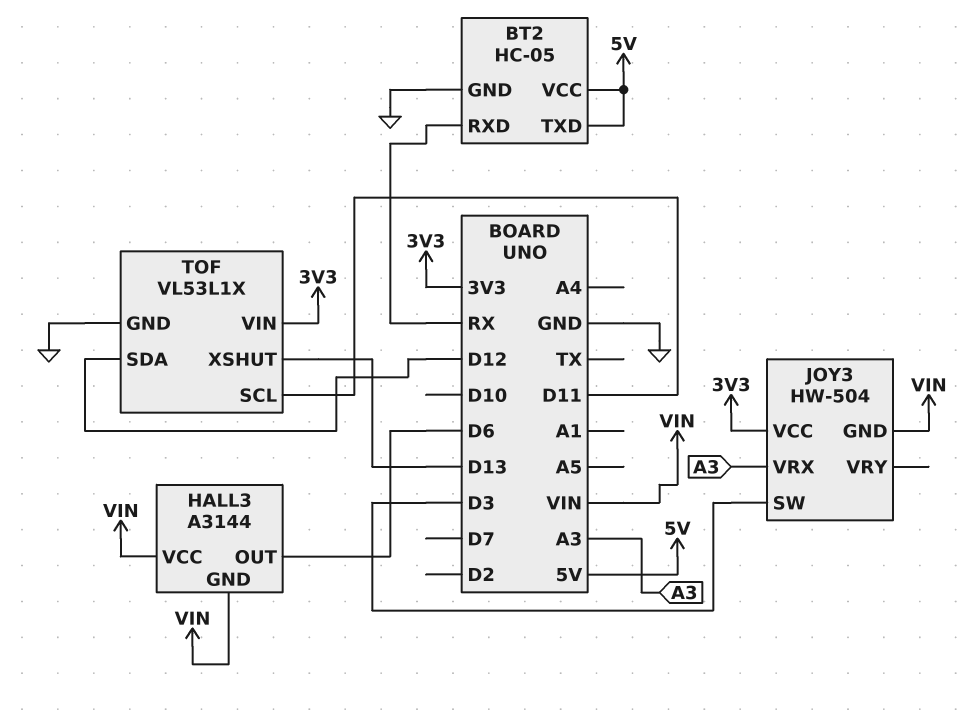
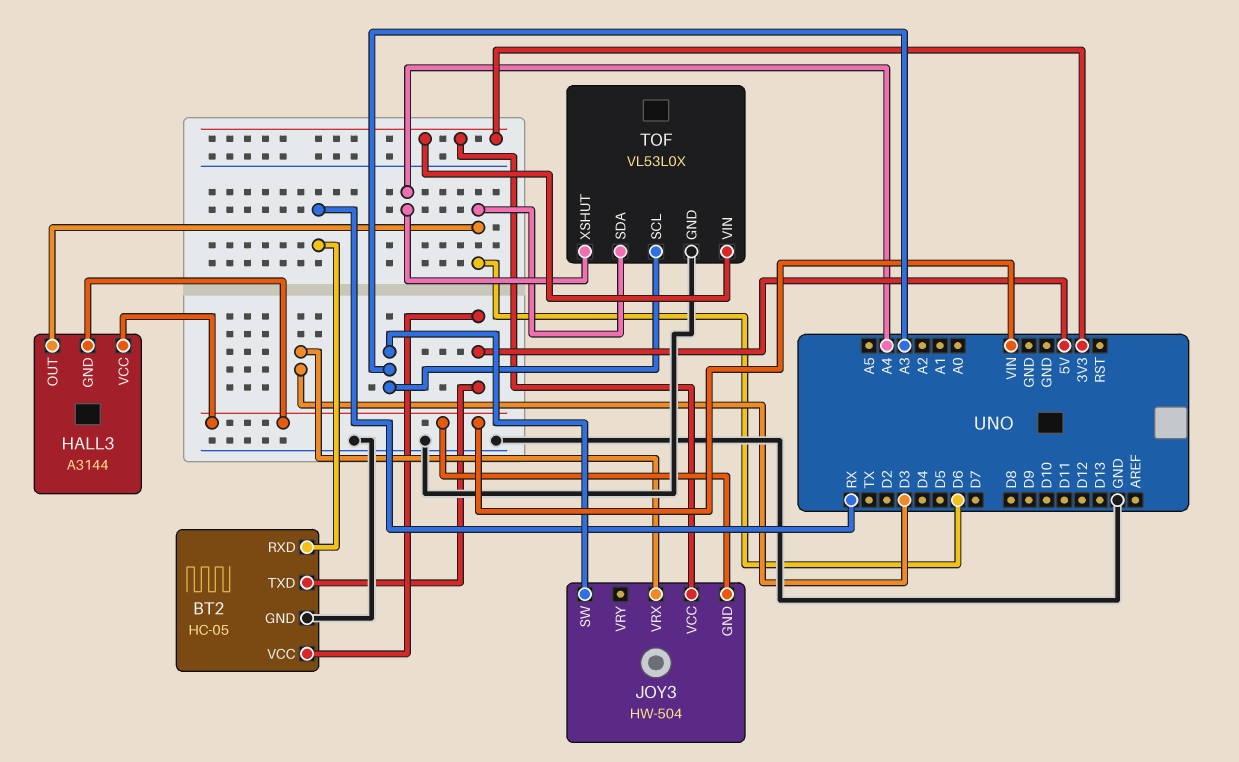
JOY3 pin SW: D3 -> A3
JOY3 pin VRX: A3 -> D3
TOF: VL53L1X -> VL53L0X
TOF pin SCL: D11 -> A3
TOF pin SDA: D12 -> D6
TOF pin XSHUT: D13 -> A4

